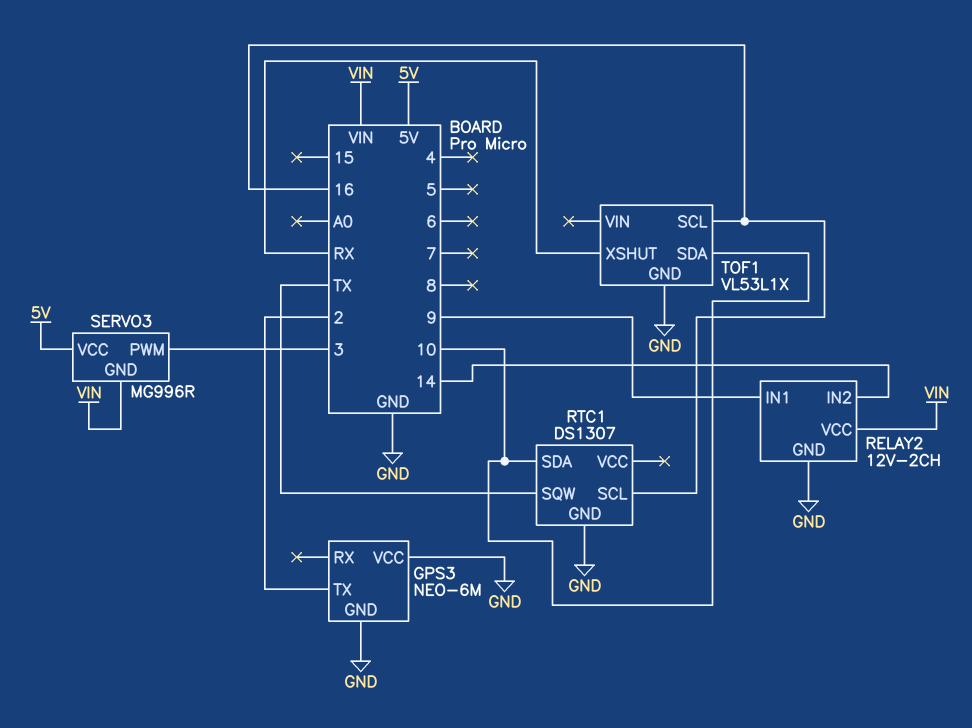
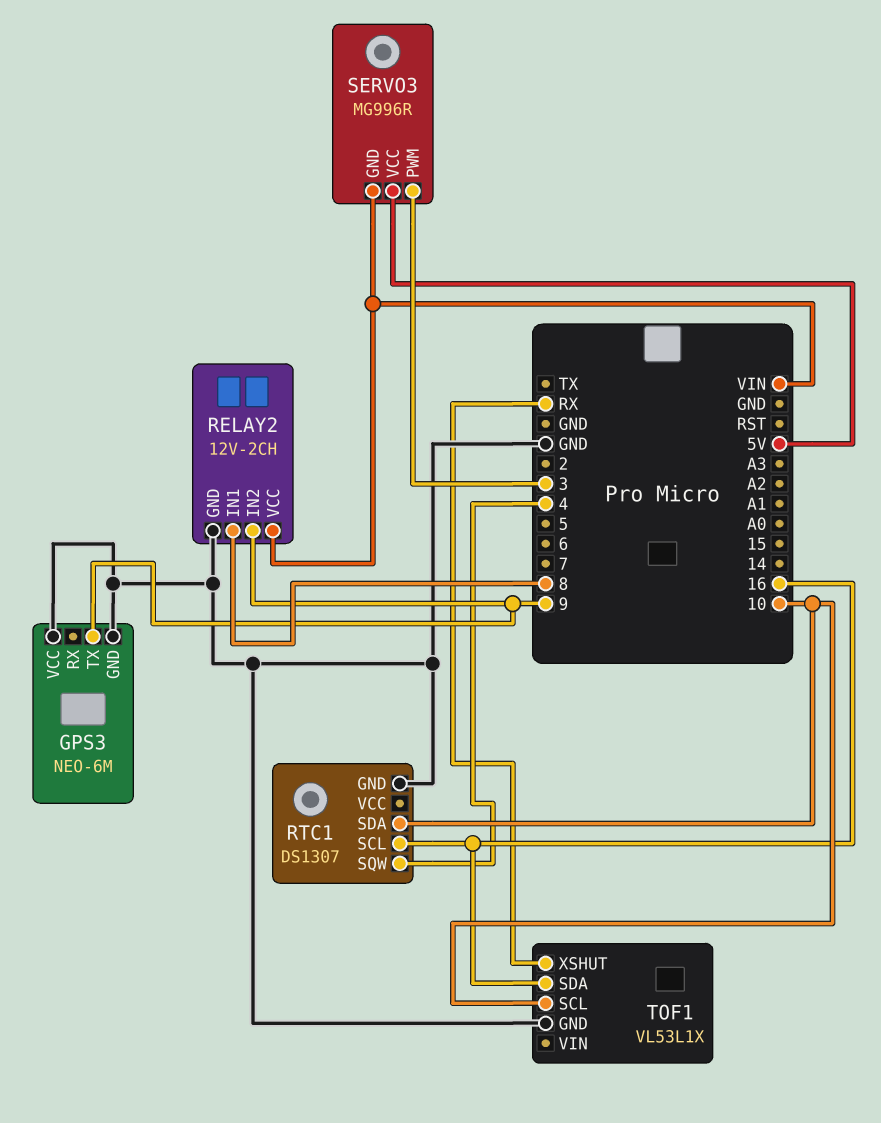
GPS3 pin TX: 2 -> 9
RELAY2 pin IN1: 9 -> 8
RELAY2 pin IN2: 14 -> 9
RTC1 pin SQW: TX -> 4
TOF1 pin SCL: 16 -> 10
TOF1 pin SDA: 10 -> 16

